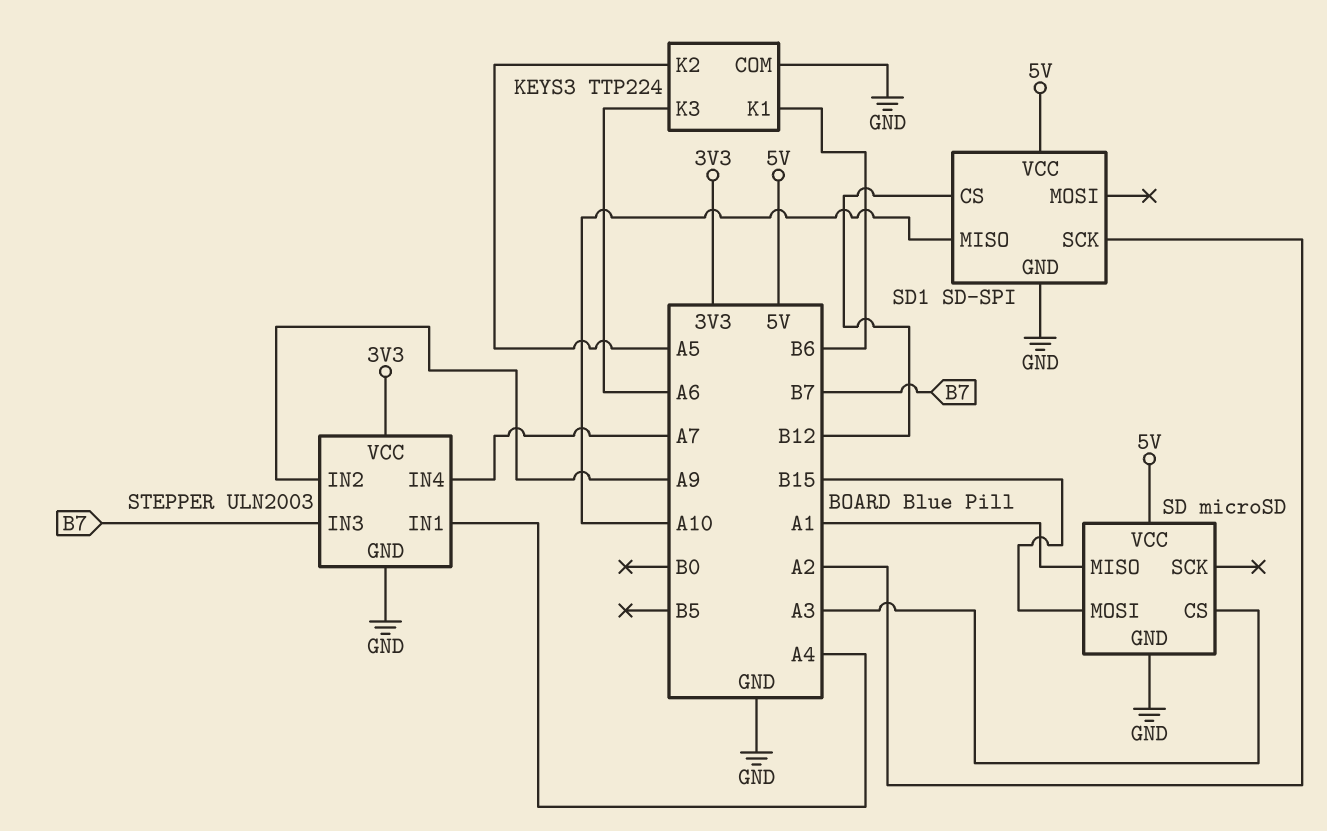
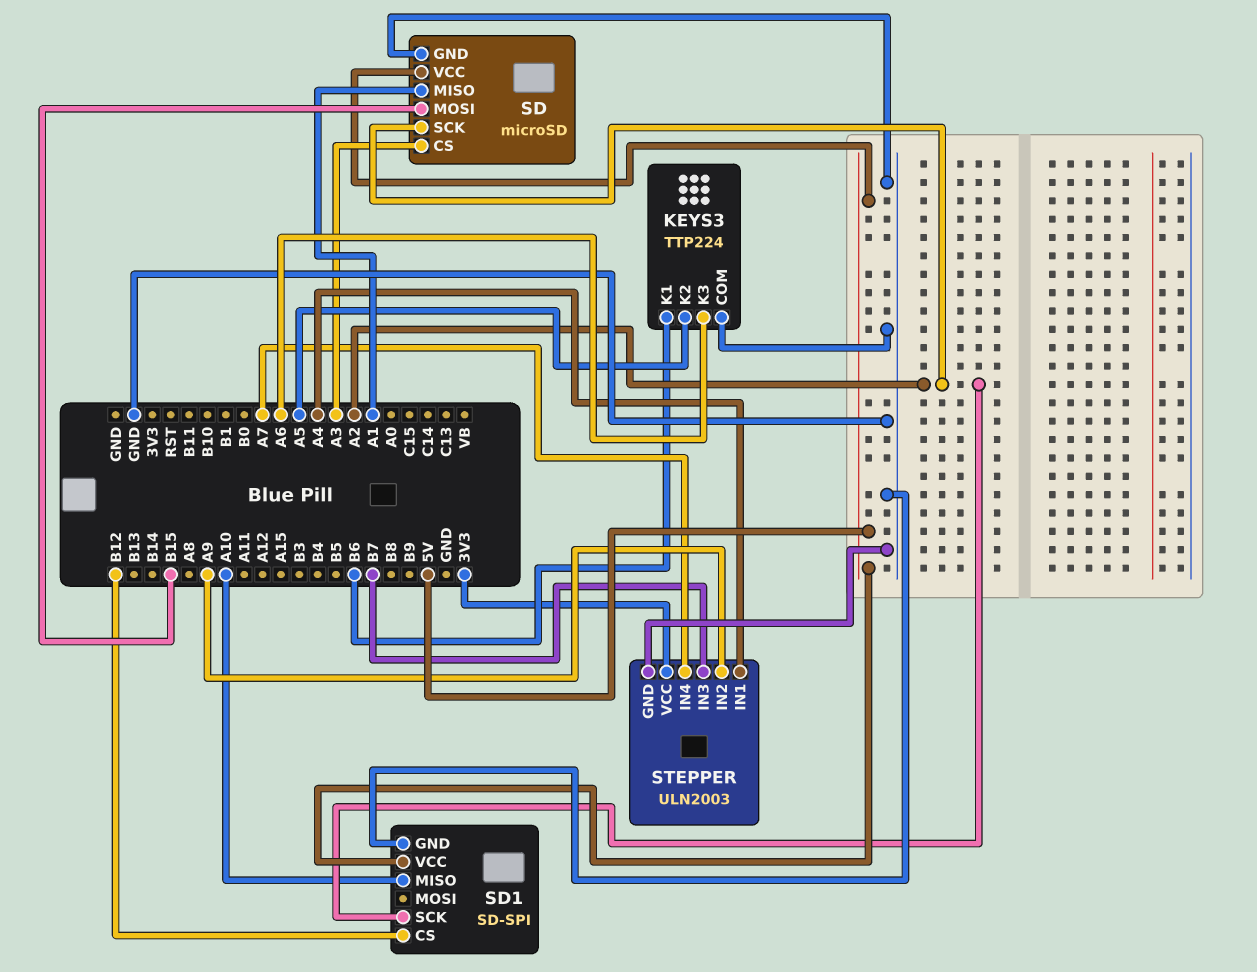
SD pin SCK: none -> A2

